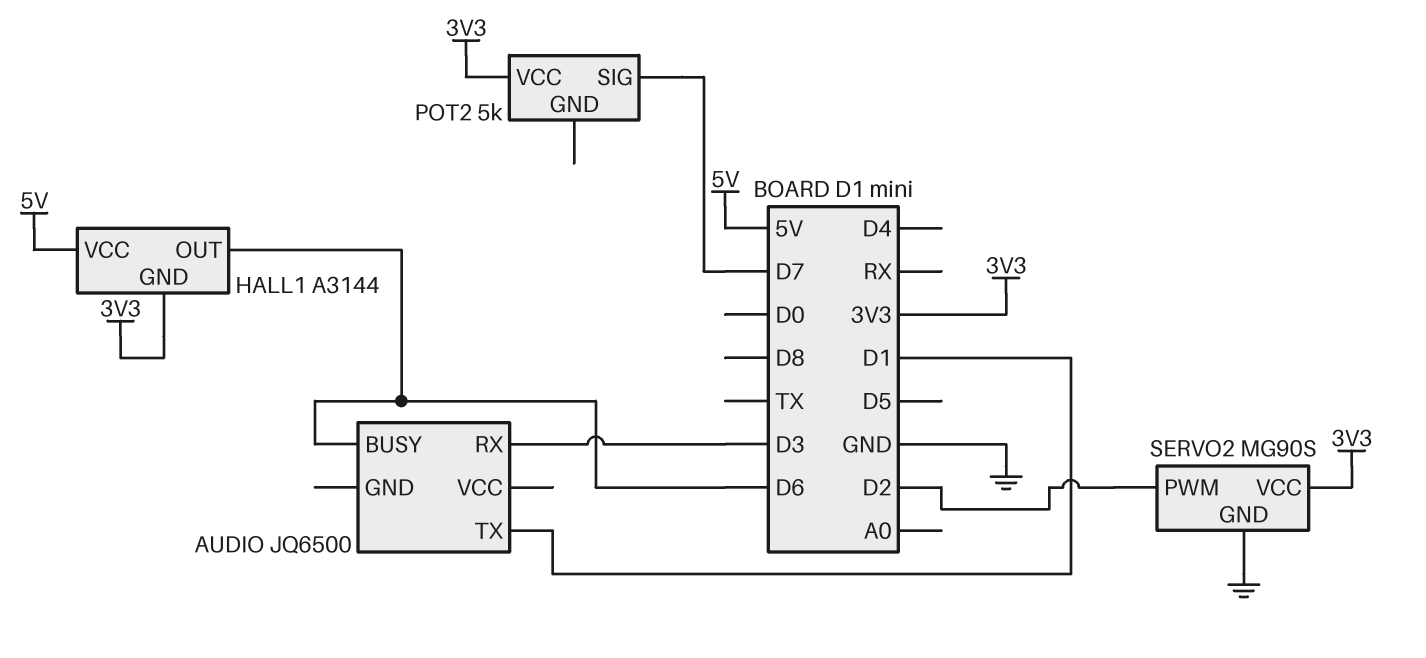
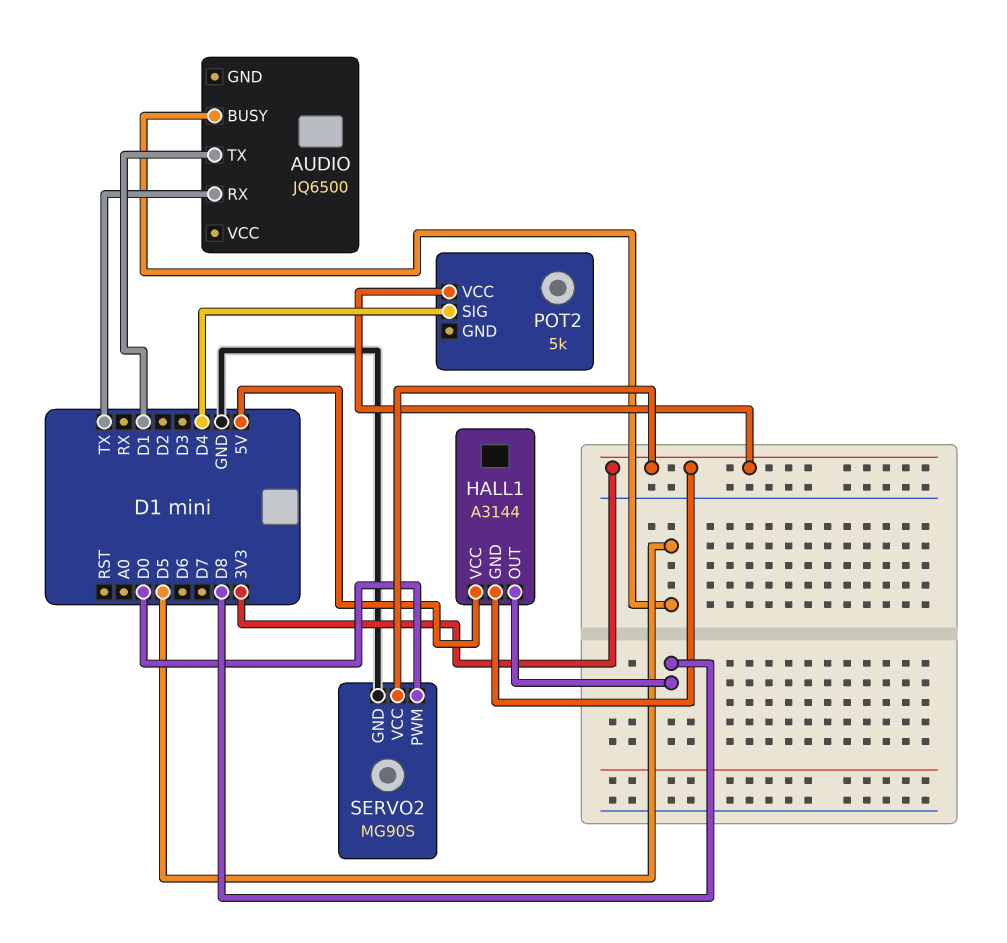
AUDIO pin BUSY: D6 -> D5
AUDIO pin RX: D3 -> TX
HALL1 pin OUT: D6 -> D8
POT2 pin SIG: D7 -> D4
SERVO2 pin PWM: D2 -> D0

